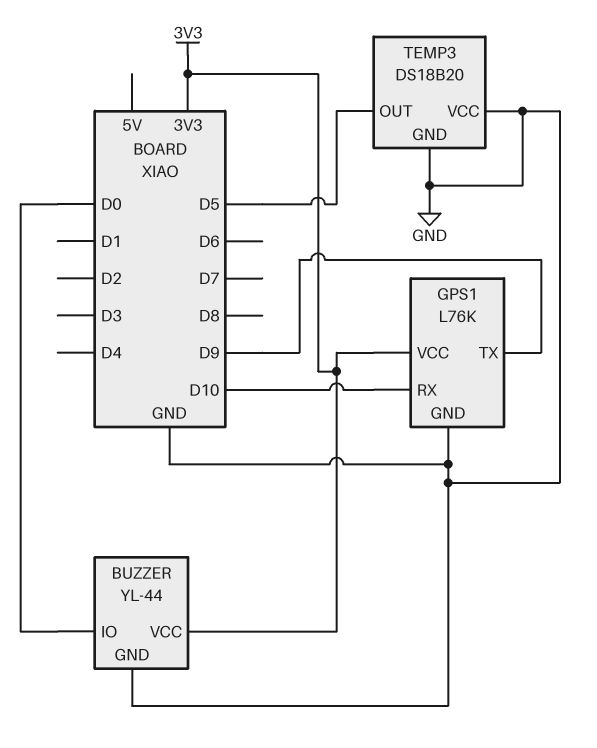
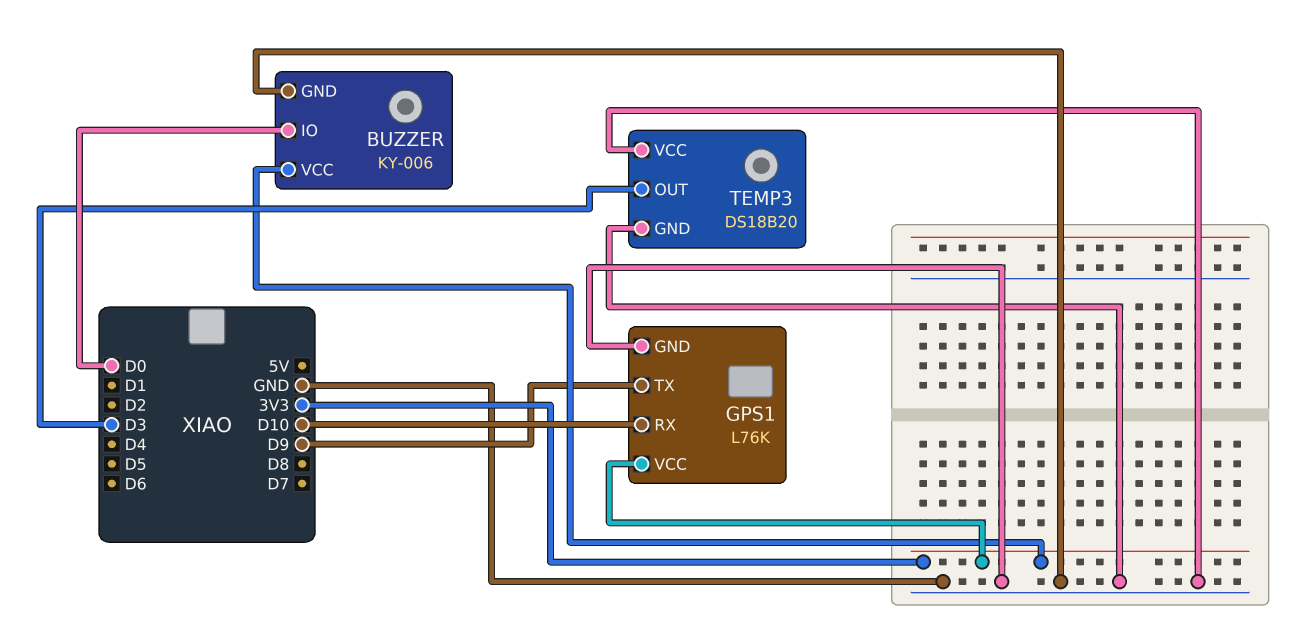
BUZZER: YL-44 -> KY-006
TEMP3 pin OUT: D5 -> D3

